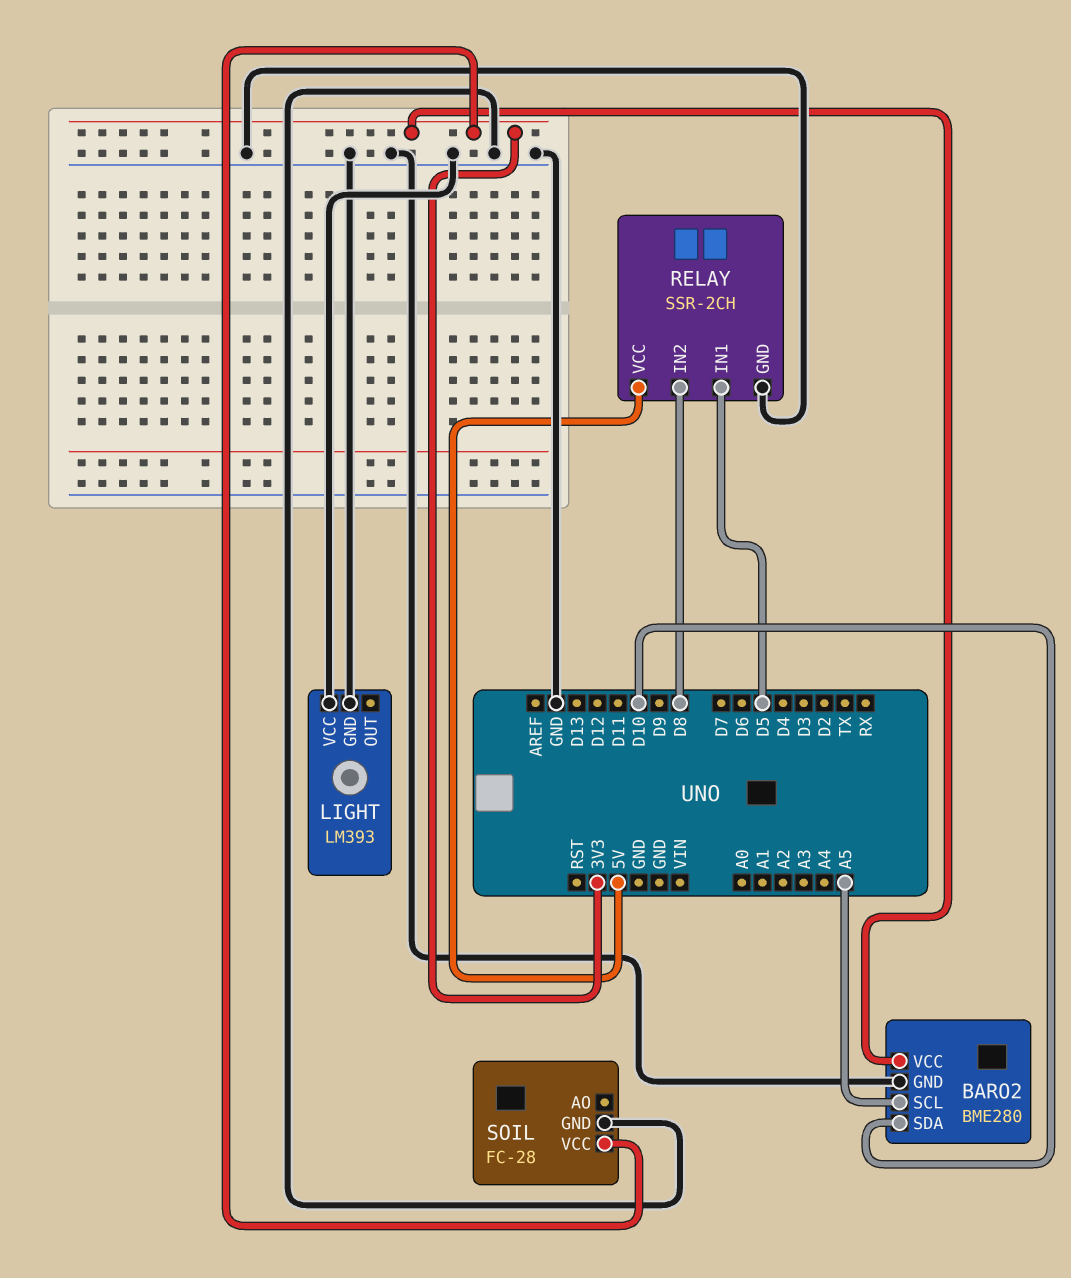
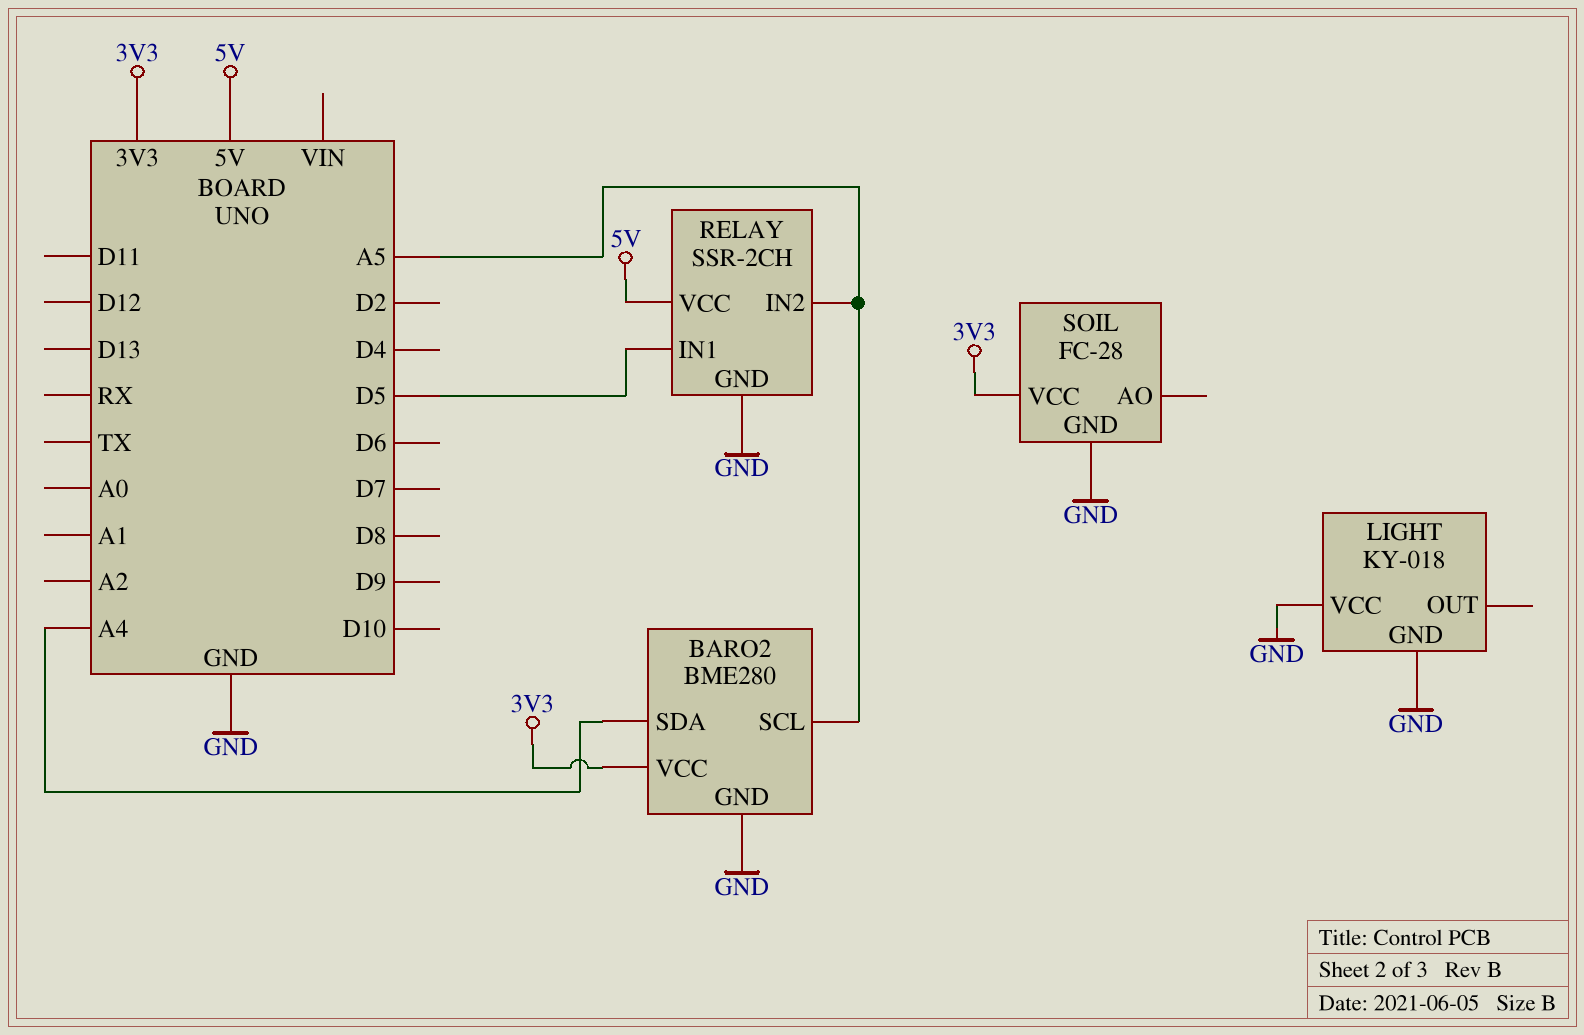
BARO2 pin SDA: D10 -> A4
LIGHT: LM393 -> KY-018
RELAY pin IN2: D8 -> A5

